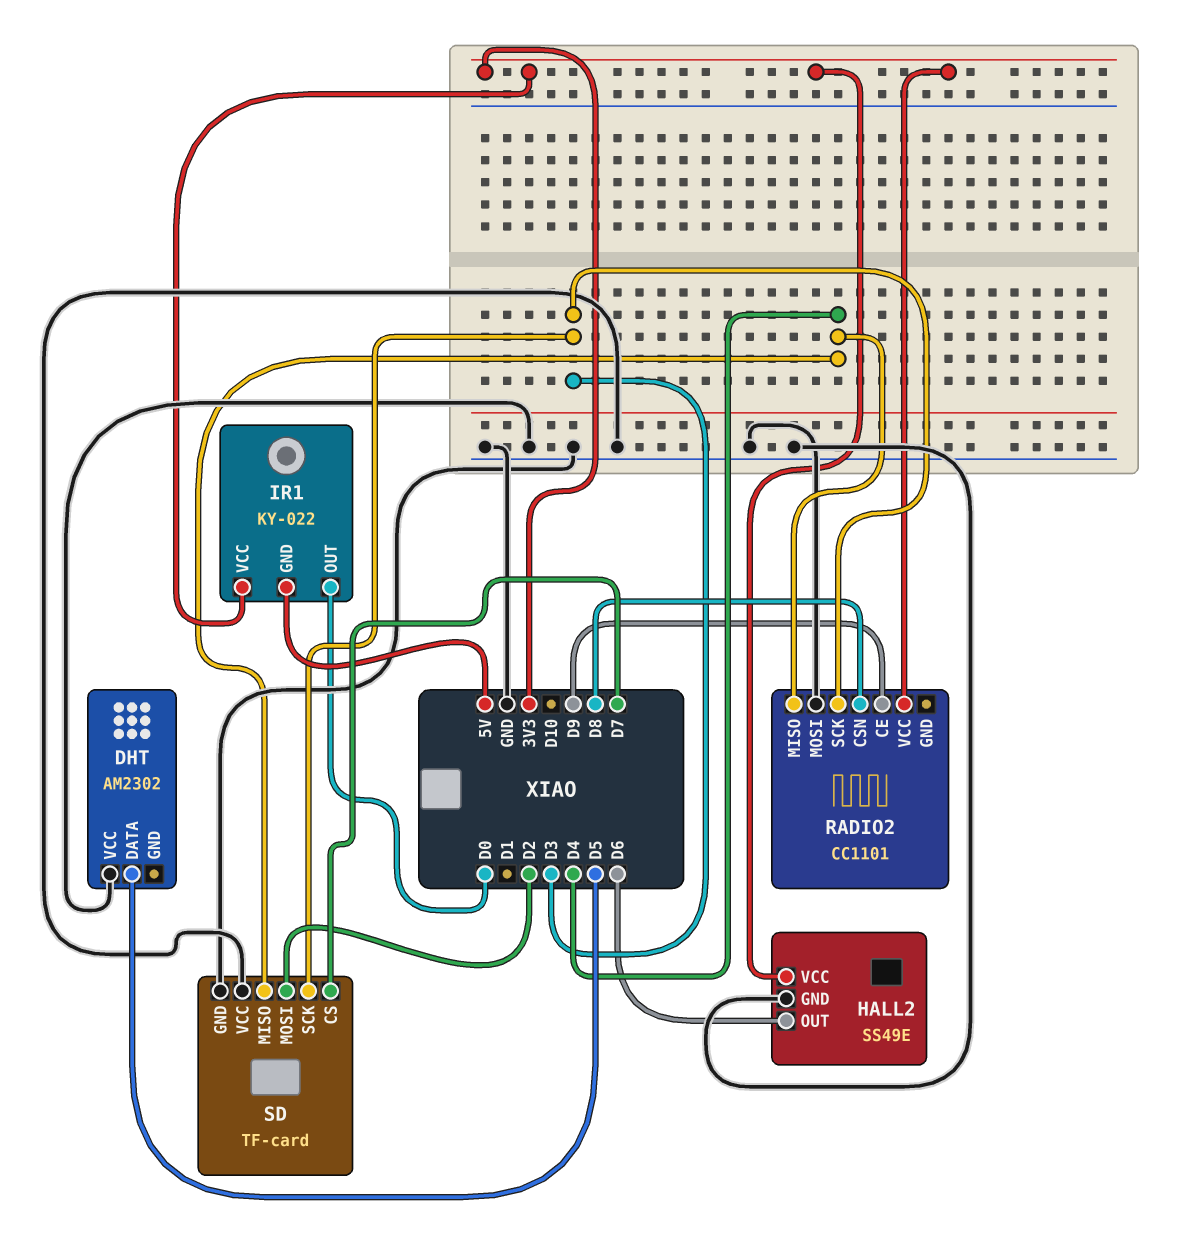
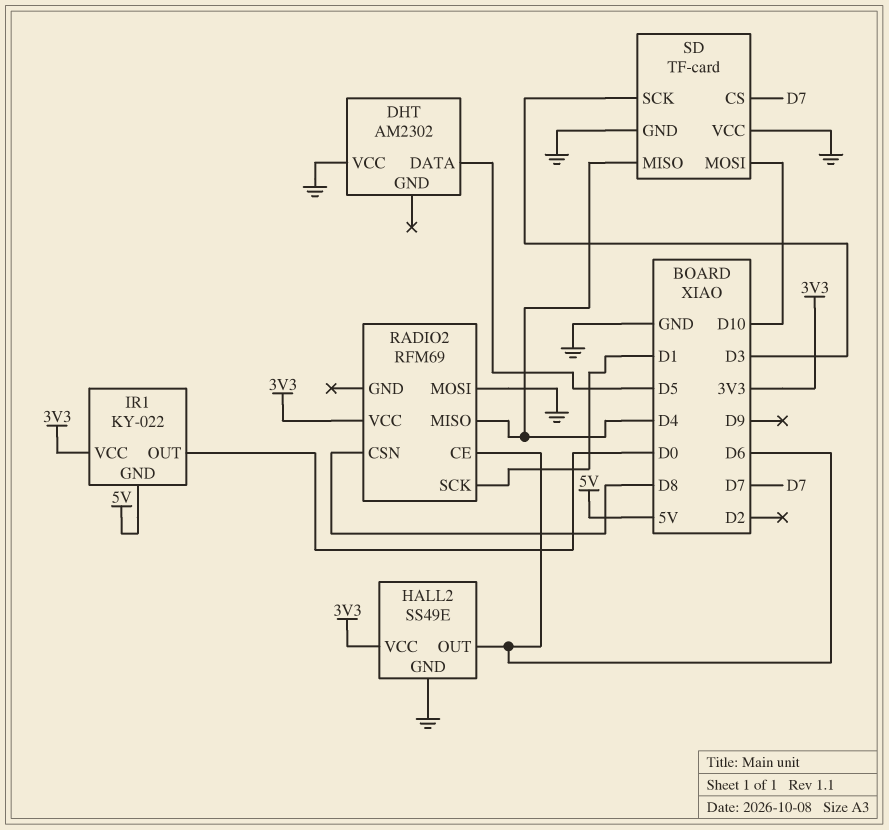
RADIO2: CC1101 -> RFM69
RADIO2 pin CE: D9 -> D6
RADIO2 pin SCK: D3 -> D1
SD pin MOSI: D2 -> D10

